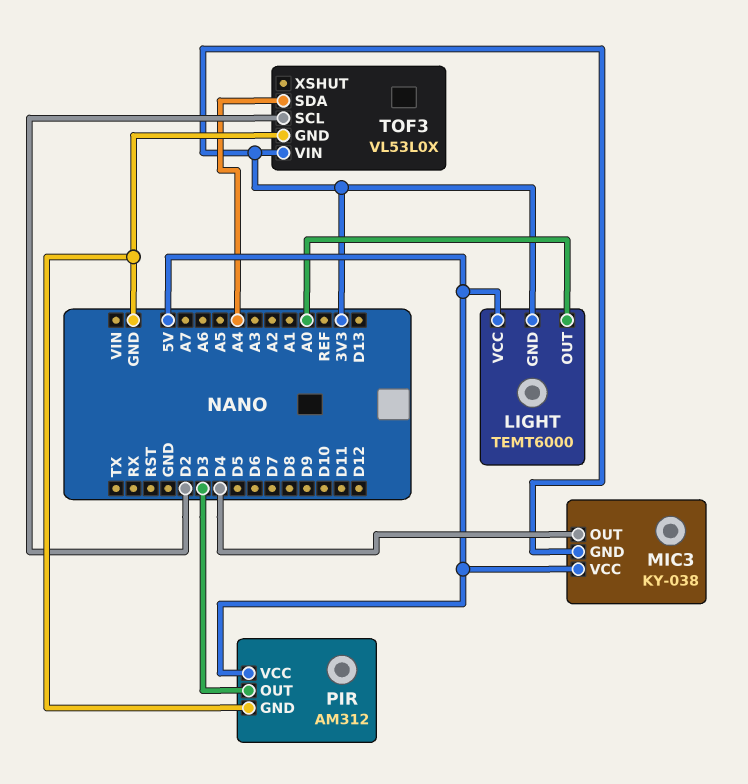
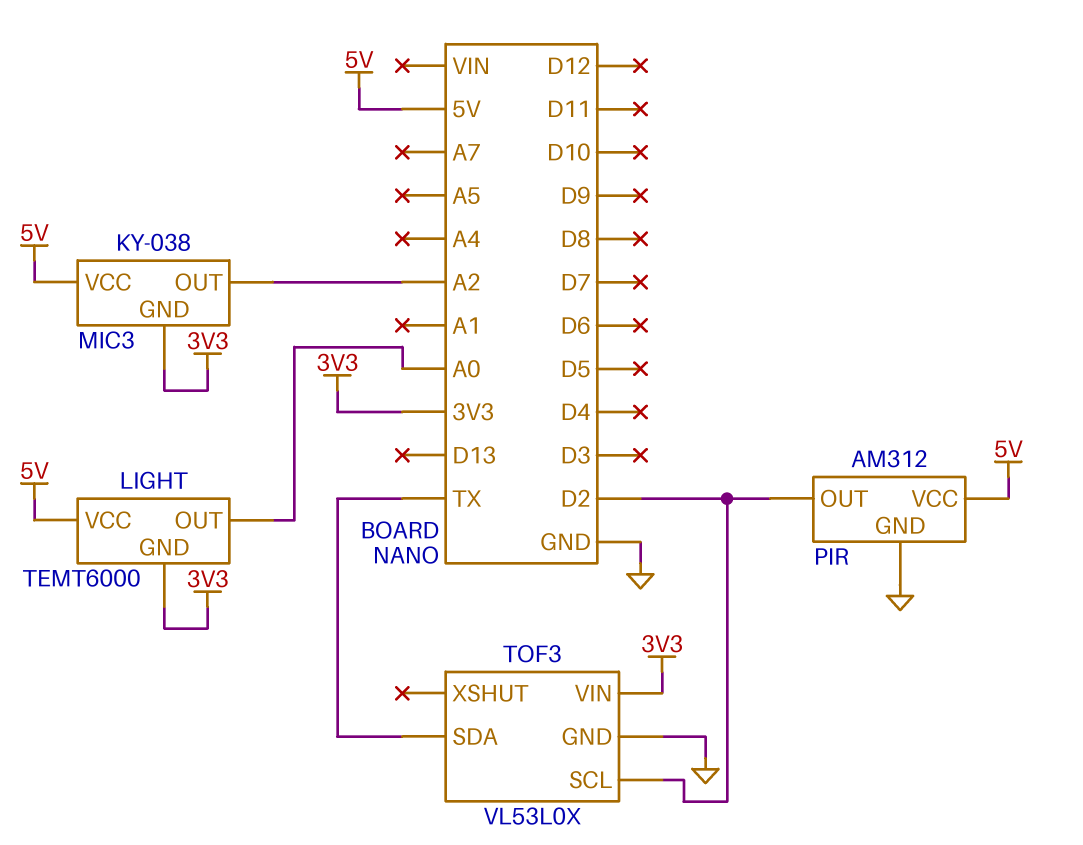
MIC3 pin OUT: D4 -> A2
PIR pin OUT: D3 -> D2
TOF3 pin SDA: A4 -> TX

